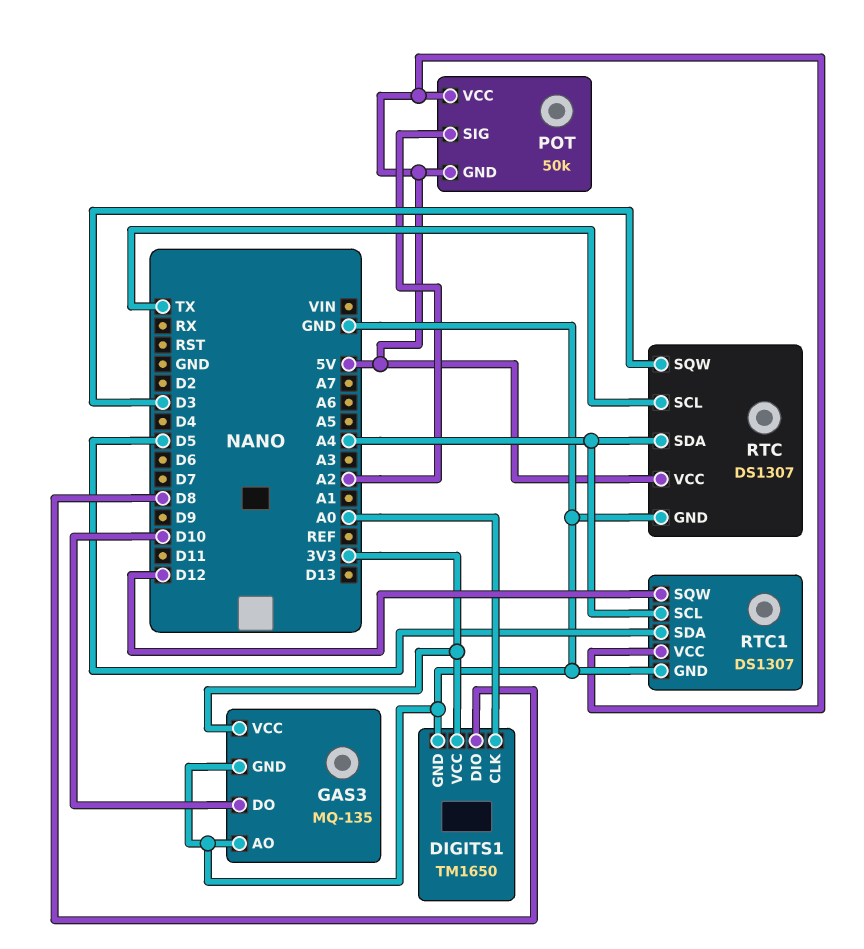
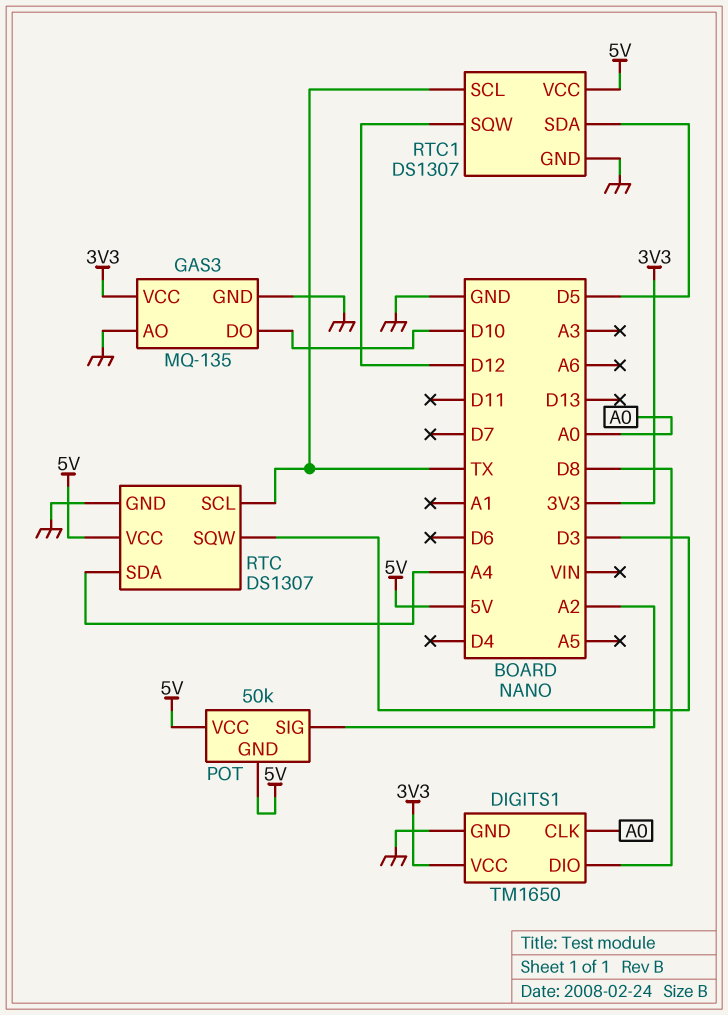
RTC1 pin SCL: A4 -> TX

